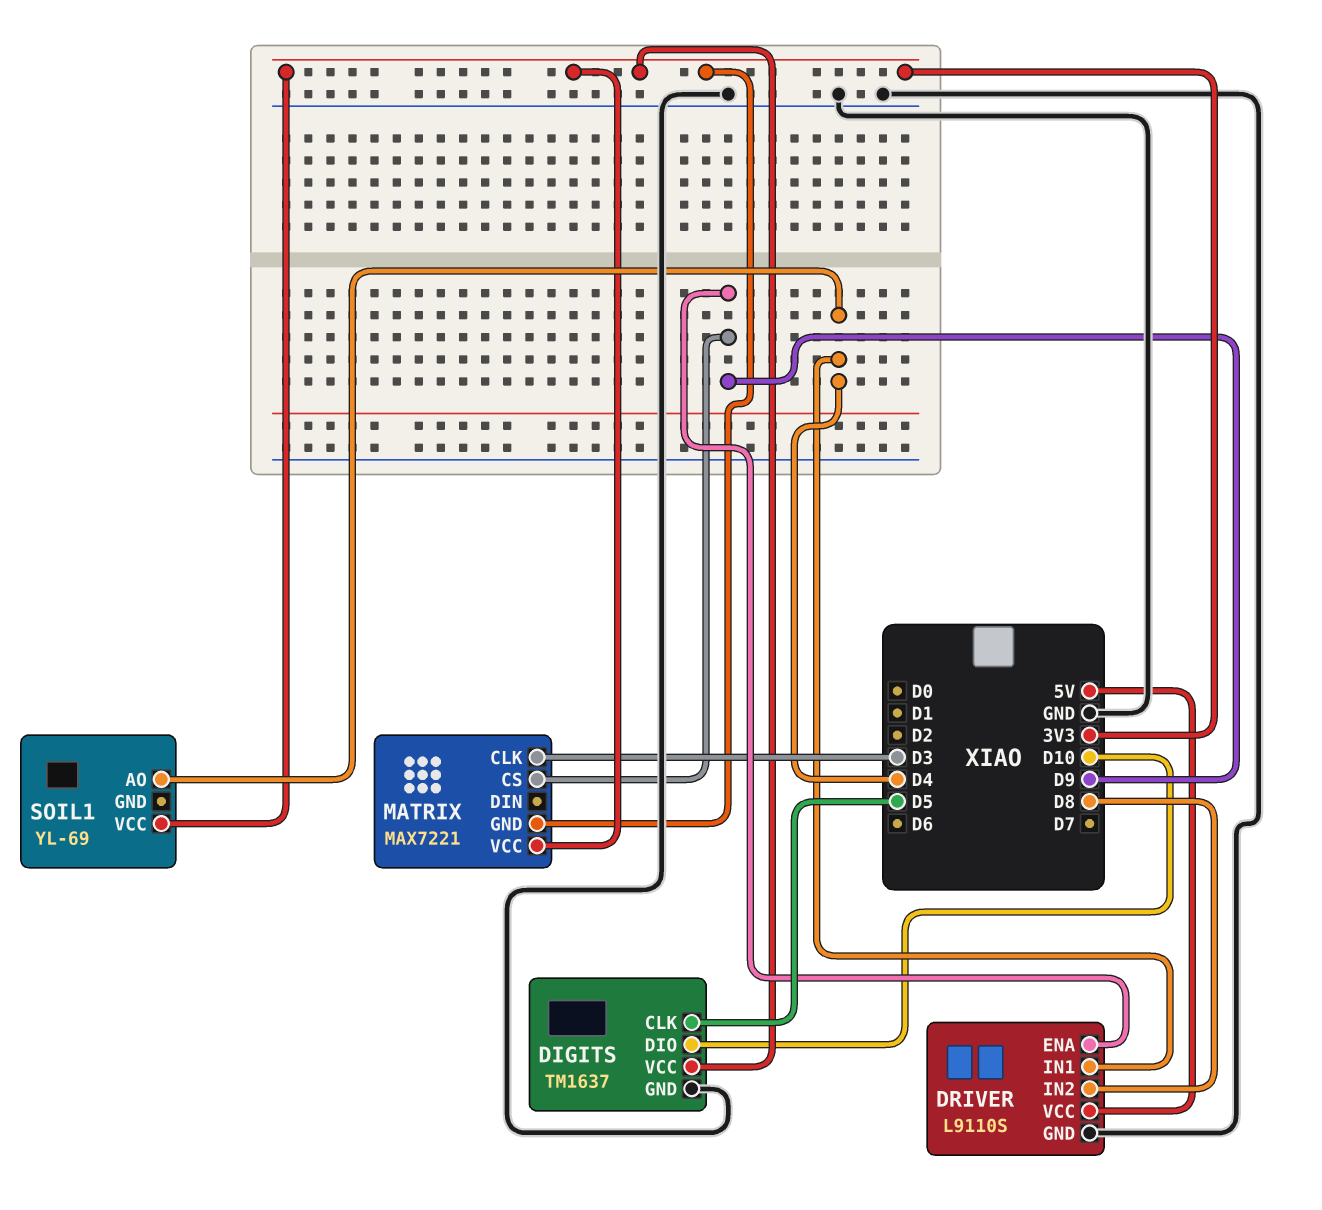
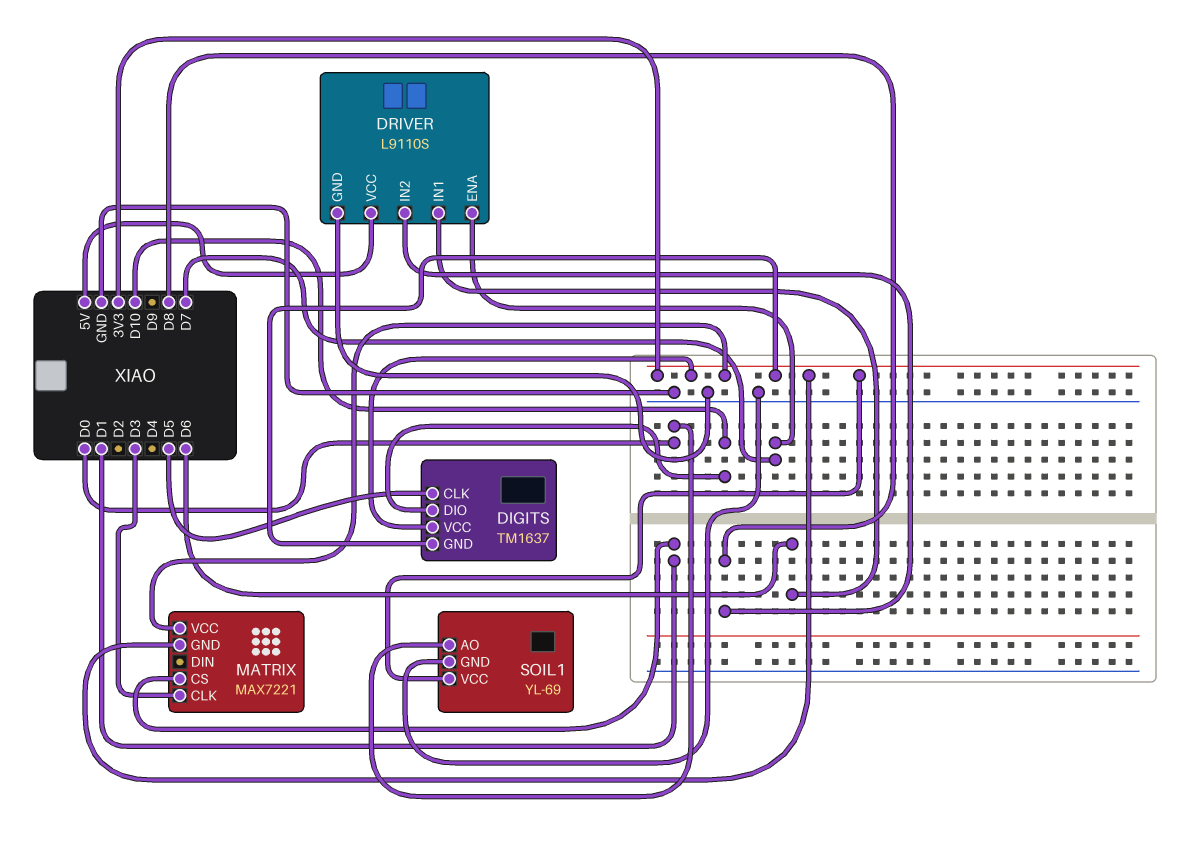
DIGITS pin GND: GND -> 3V3
DRIVER pin ENA: D9 -> D7
DRIVER pin IN1: D4 -> D6
MATRIX pin CS: D9 -> D1
SOIL1 pin AO: D4 -> D0
SOIL1 pin GND: none -> GND

